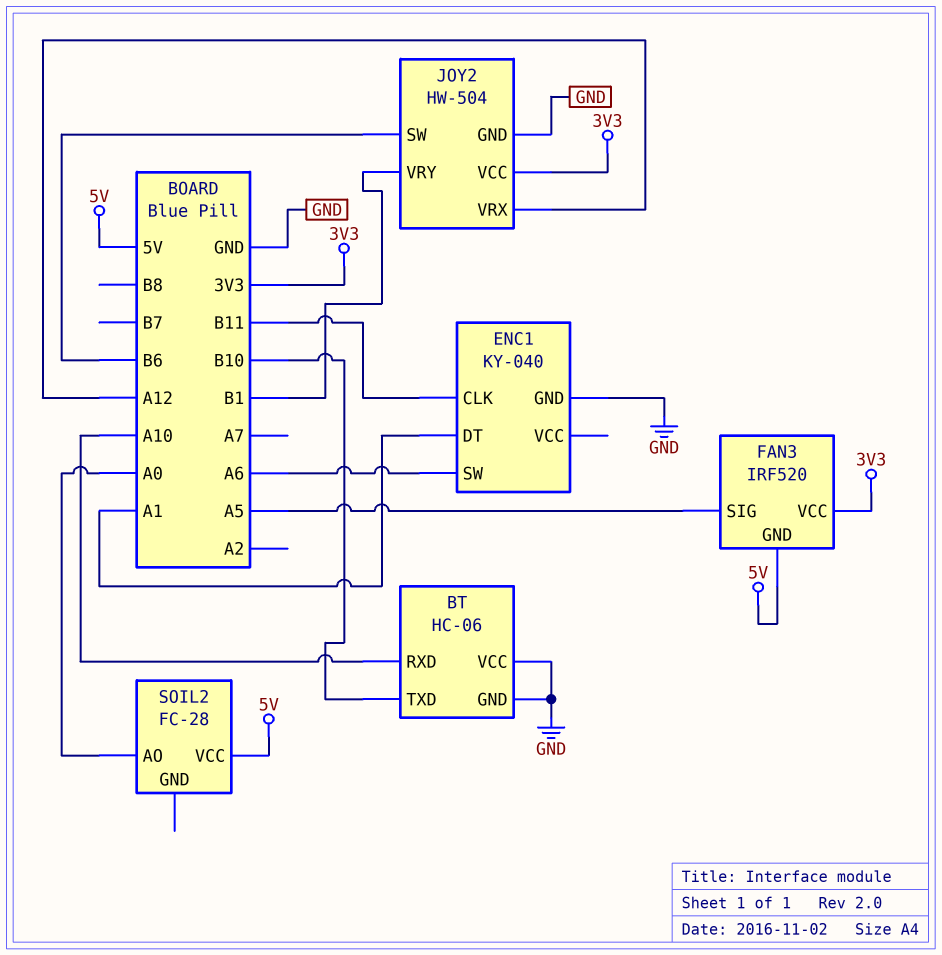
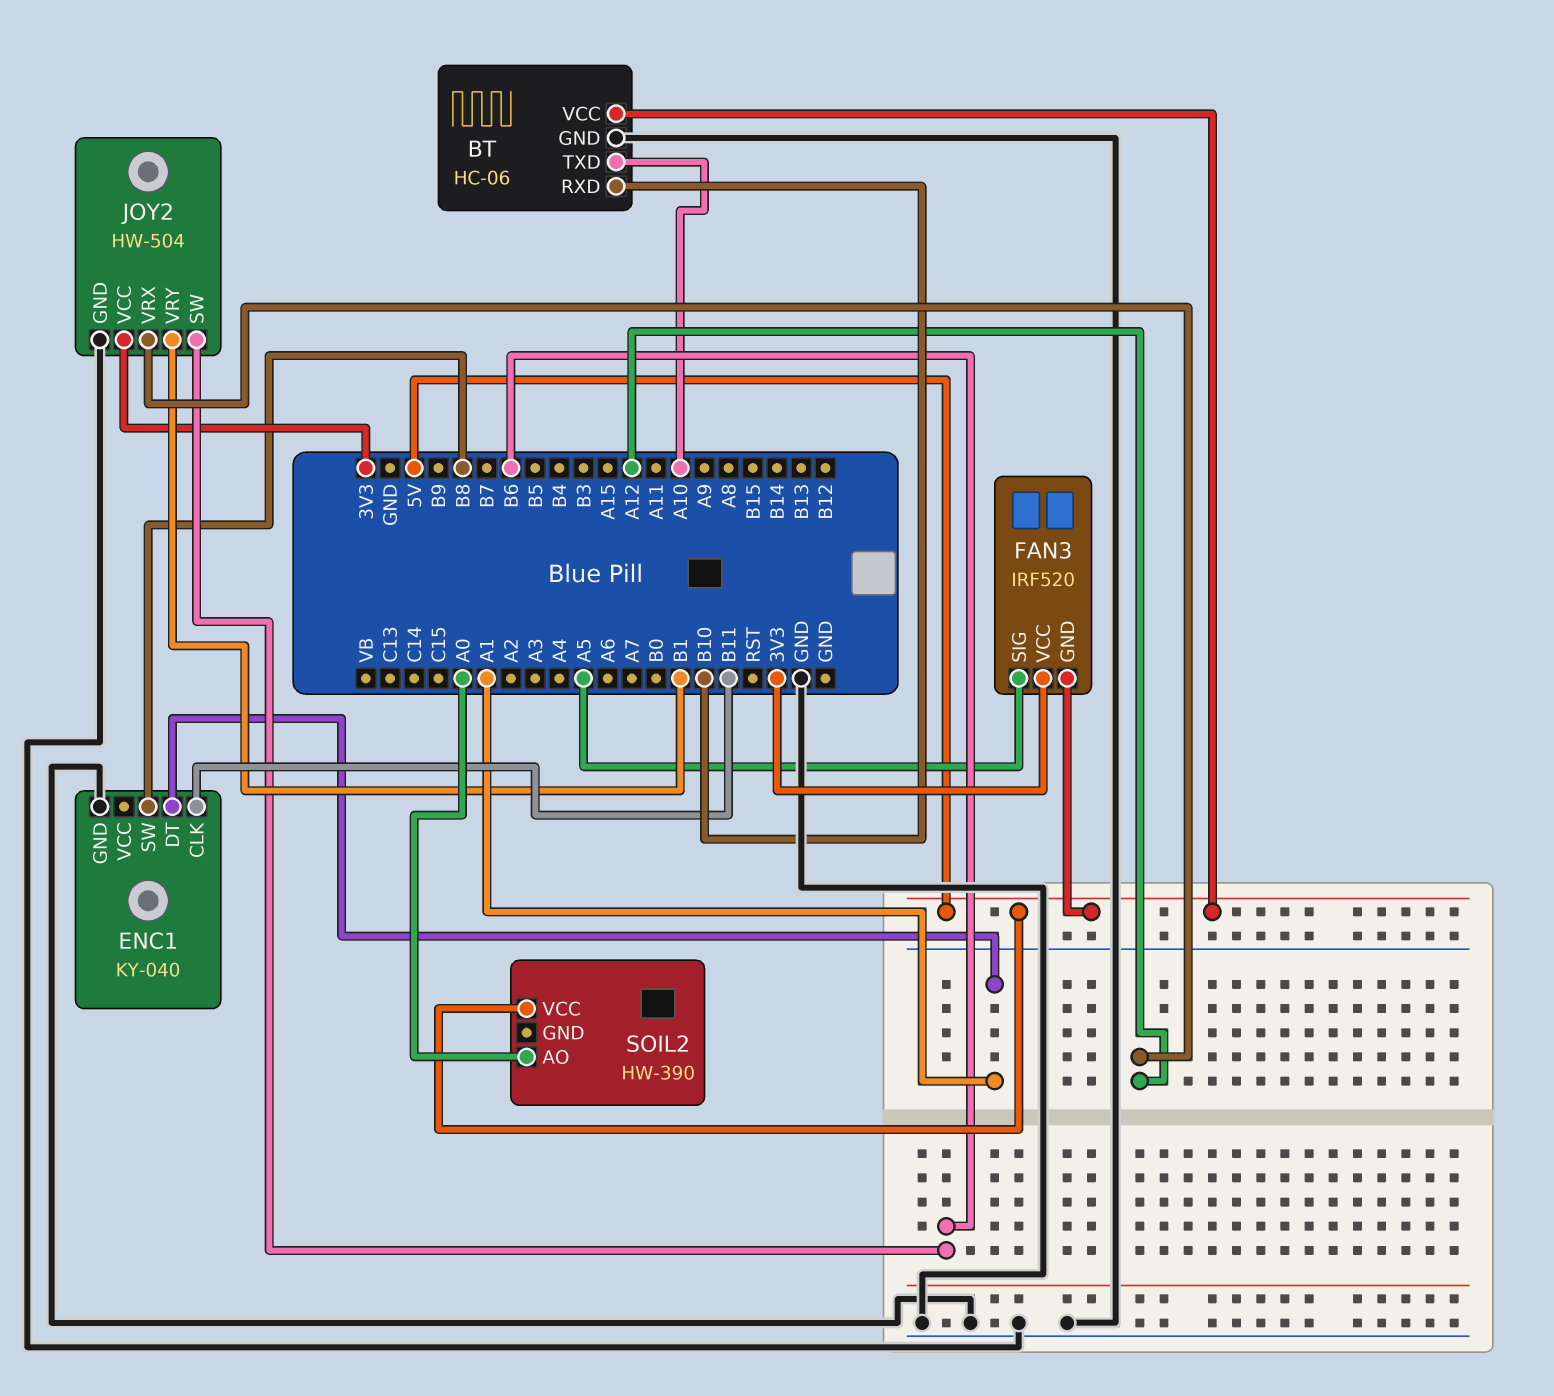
BT pin RXD: A10 -> B10
BT pin TXD: B10 -> A10
BT pin VCC: GND -> 5V
ENC1 pin SW: A6 -> B8
SOIL2: FC-28 -> HW-390

